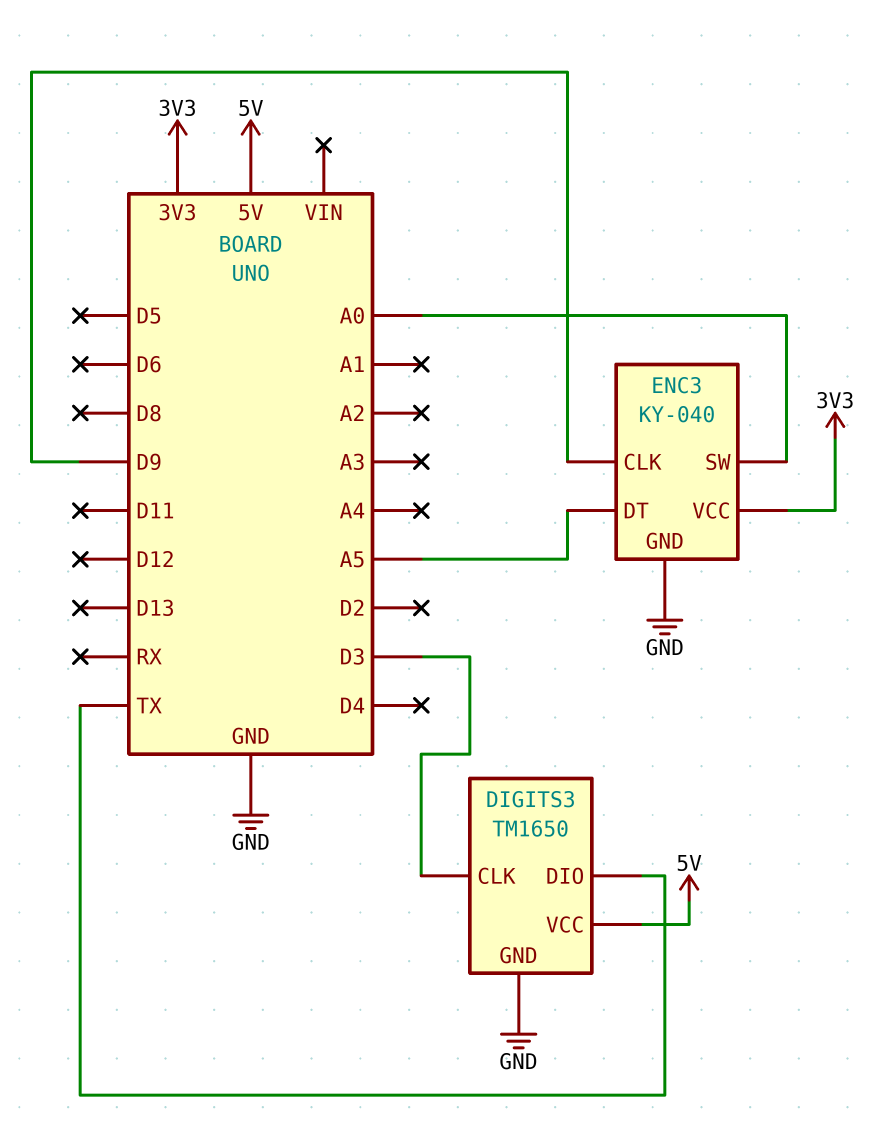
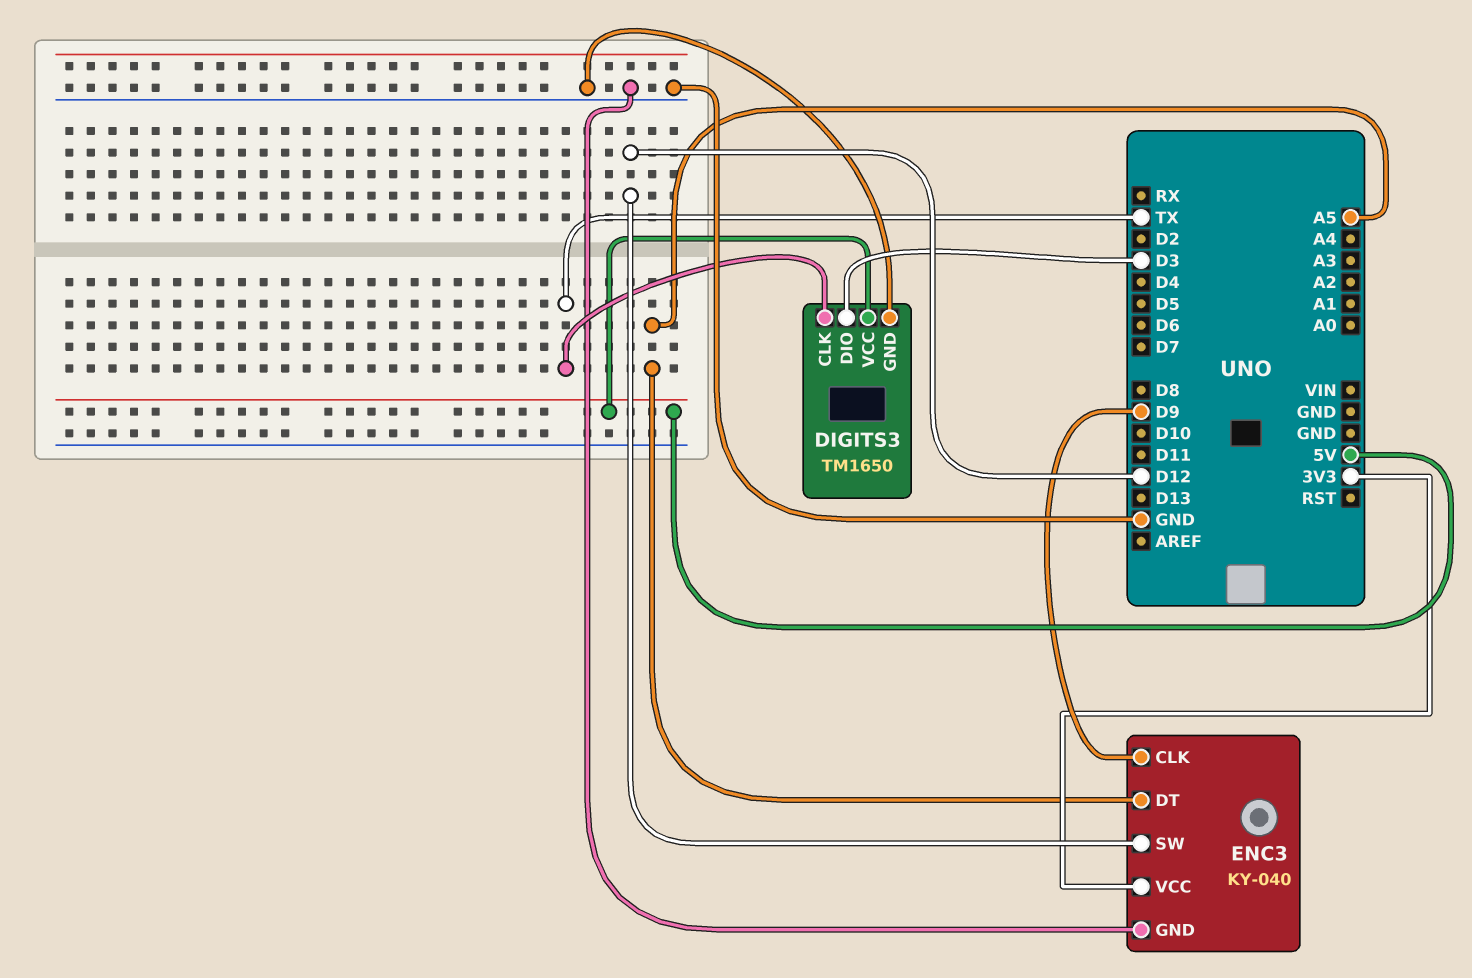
DIGITS3 pin CLK: D3 -> TX
DIGITS3 pin DIO: TX -> D3
ENC3 pin SW: A0 -> D12

